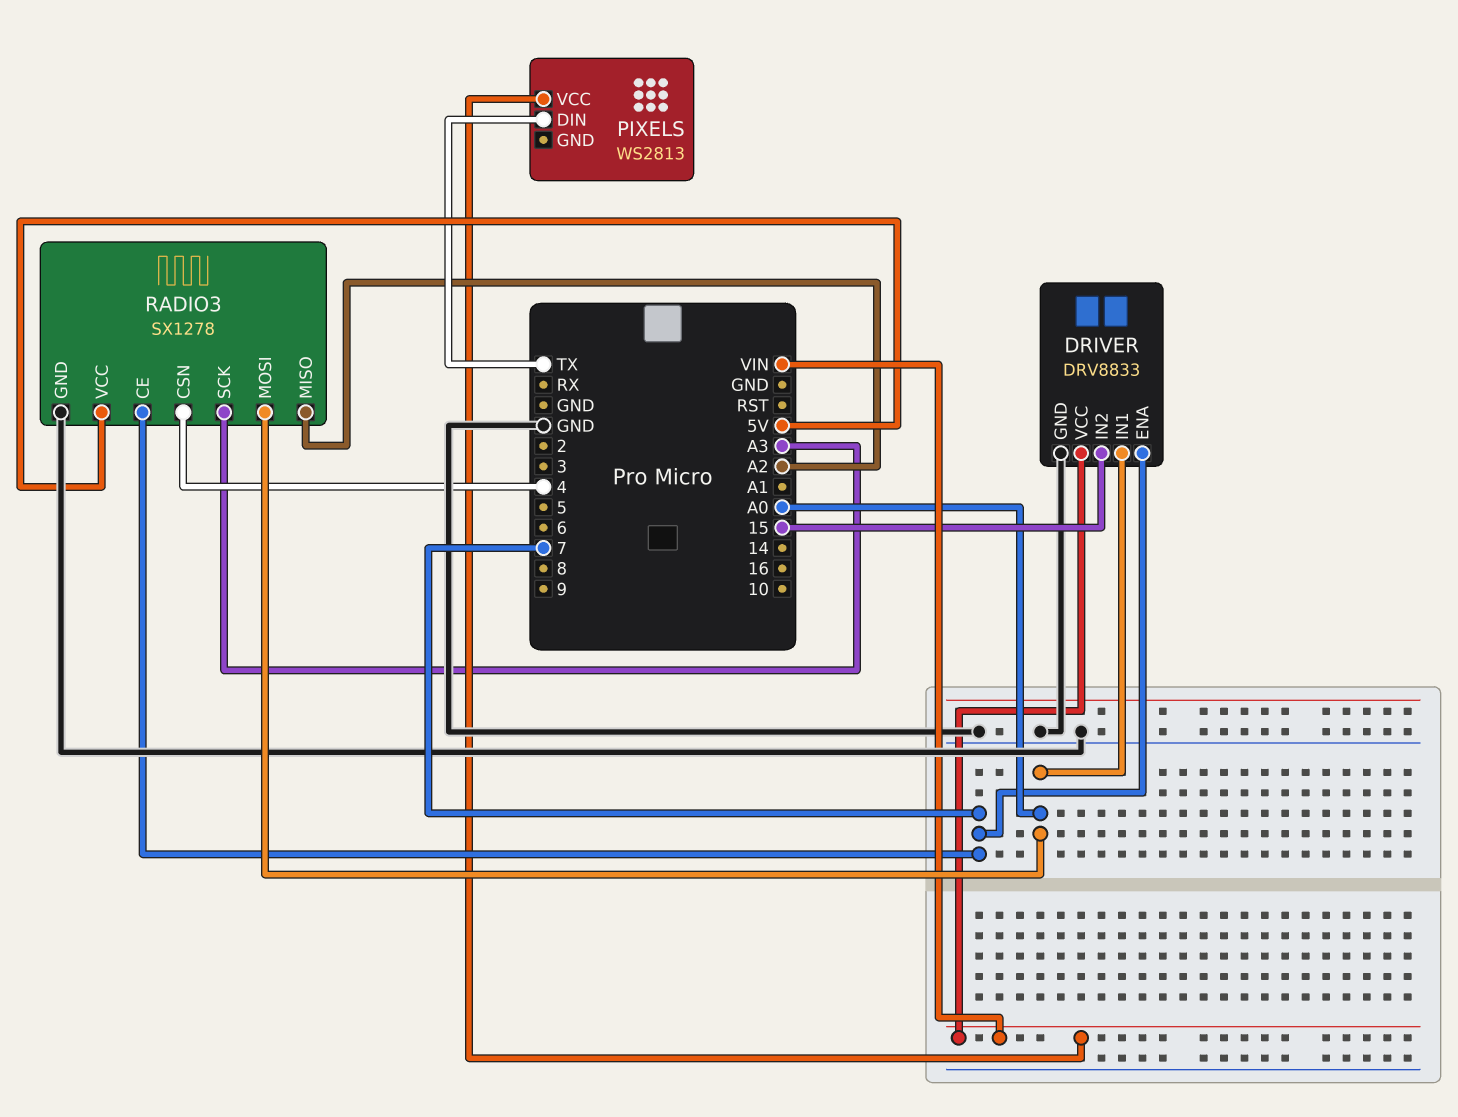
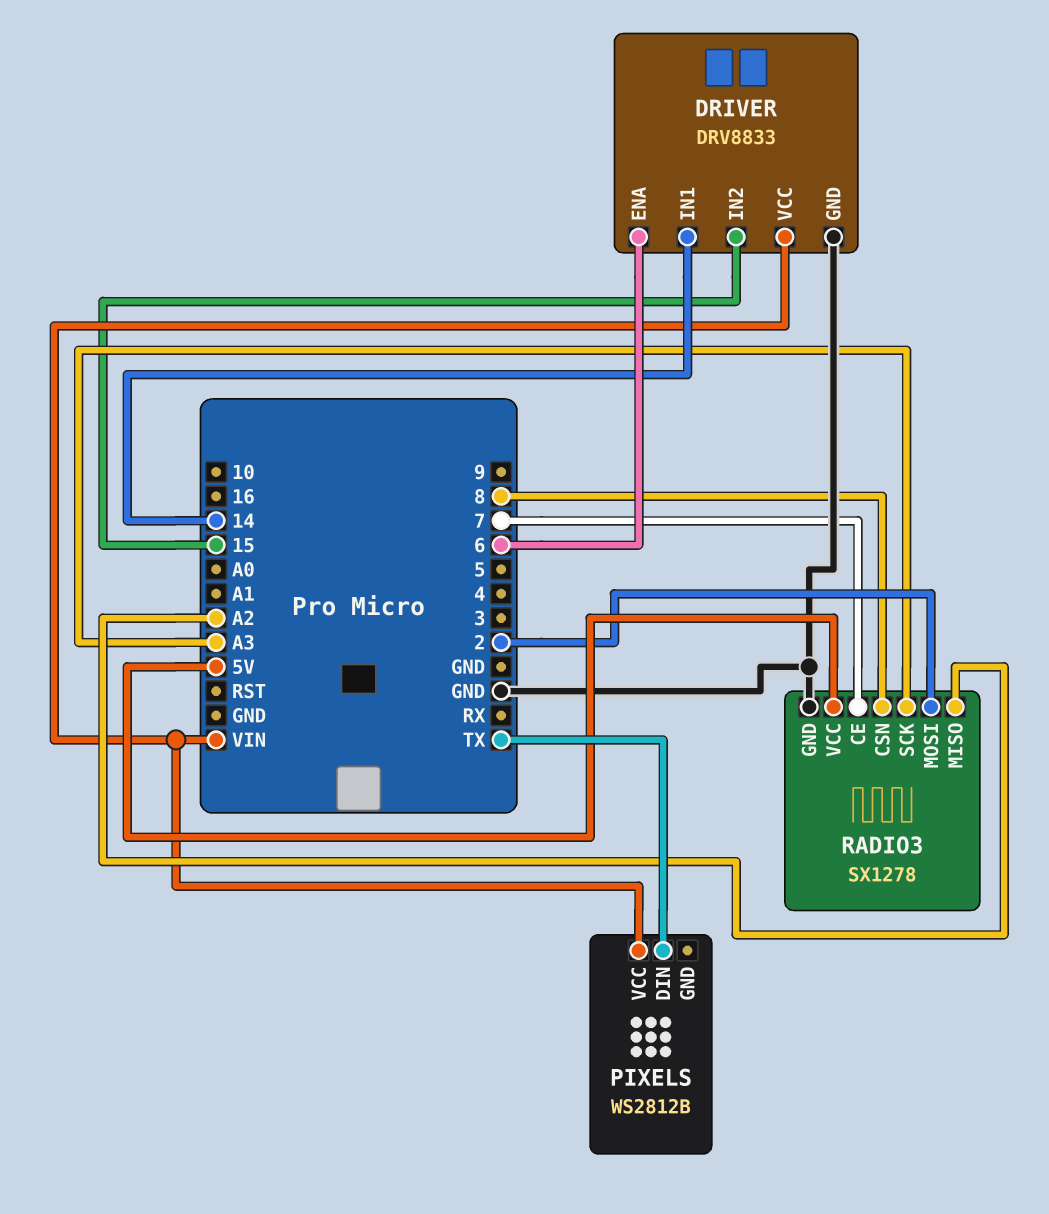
DRIVER pin ENA: 7 -> 6
DRIVER pin IN1: A0 -> 14
PIXELS: WS2813 -> WS2812B
RADIO3 pin CSN: 4 -> 8
RADIO3 pin MOSI: A0 -> 2

